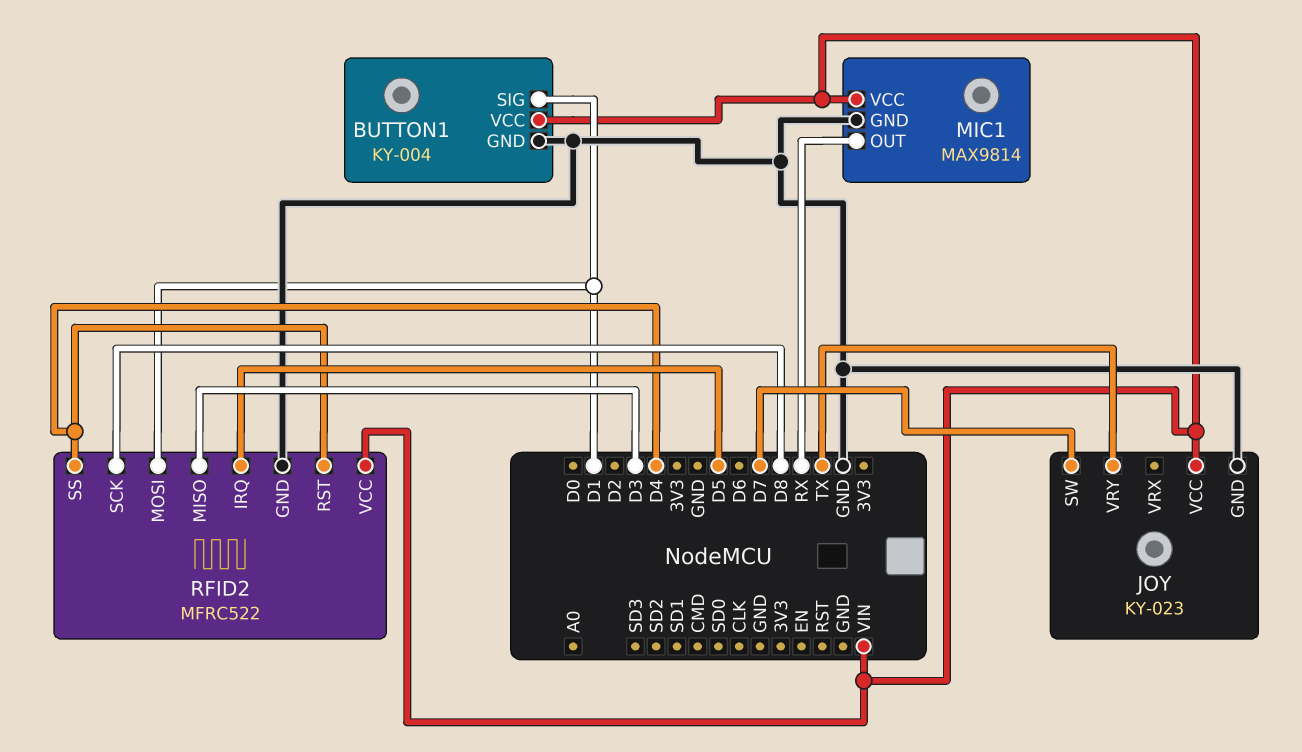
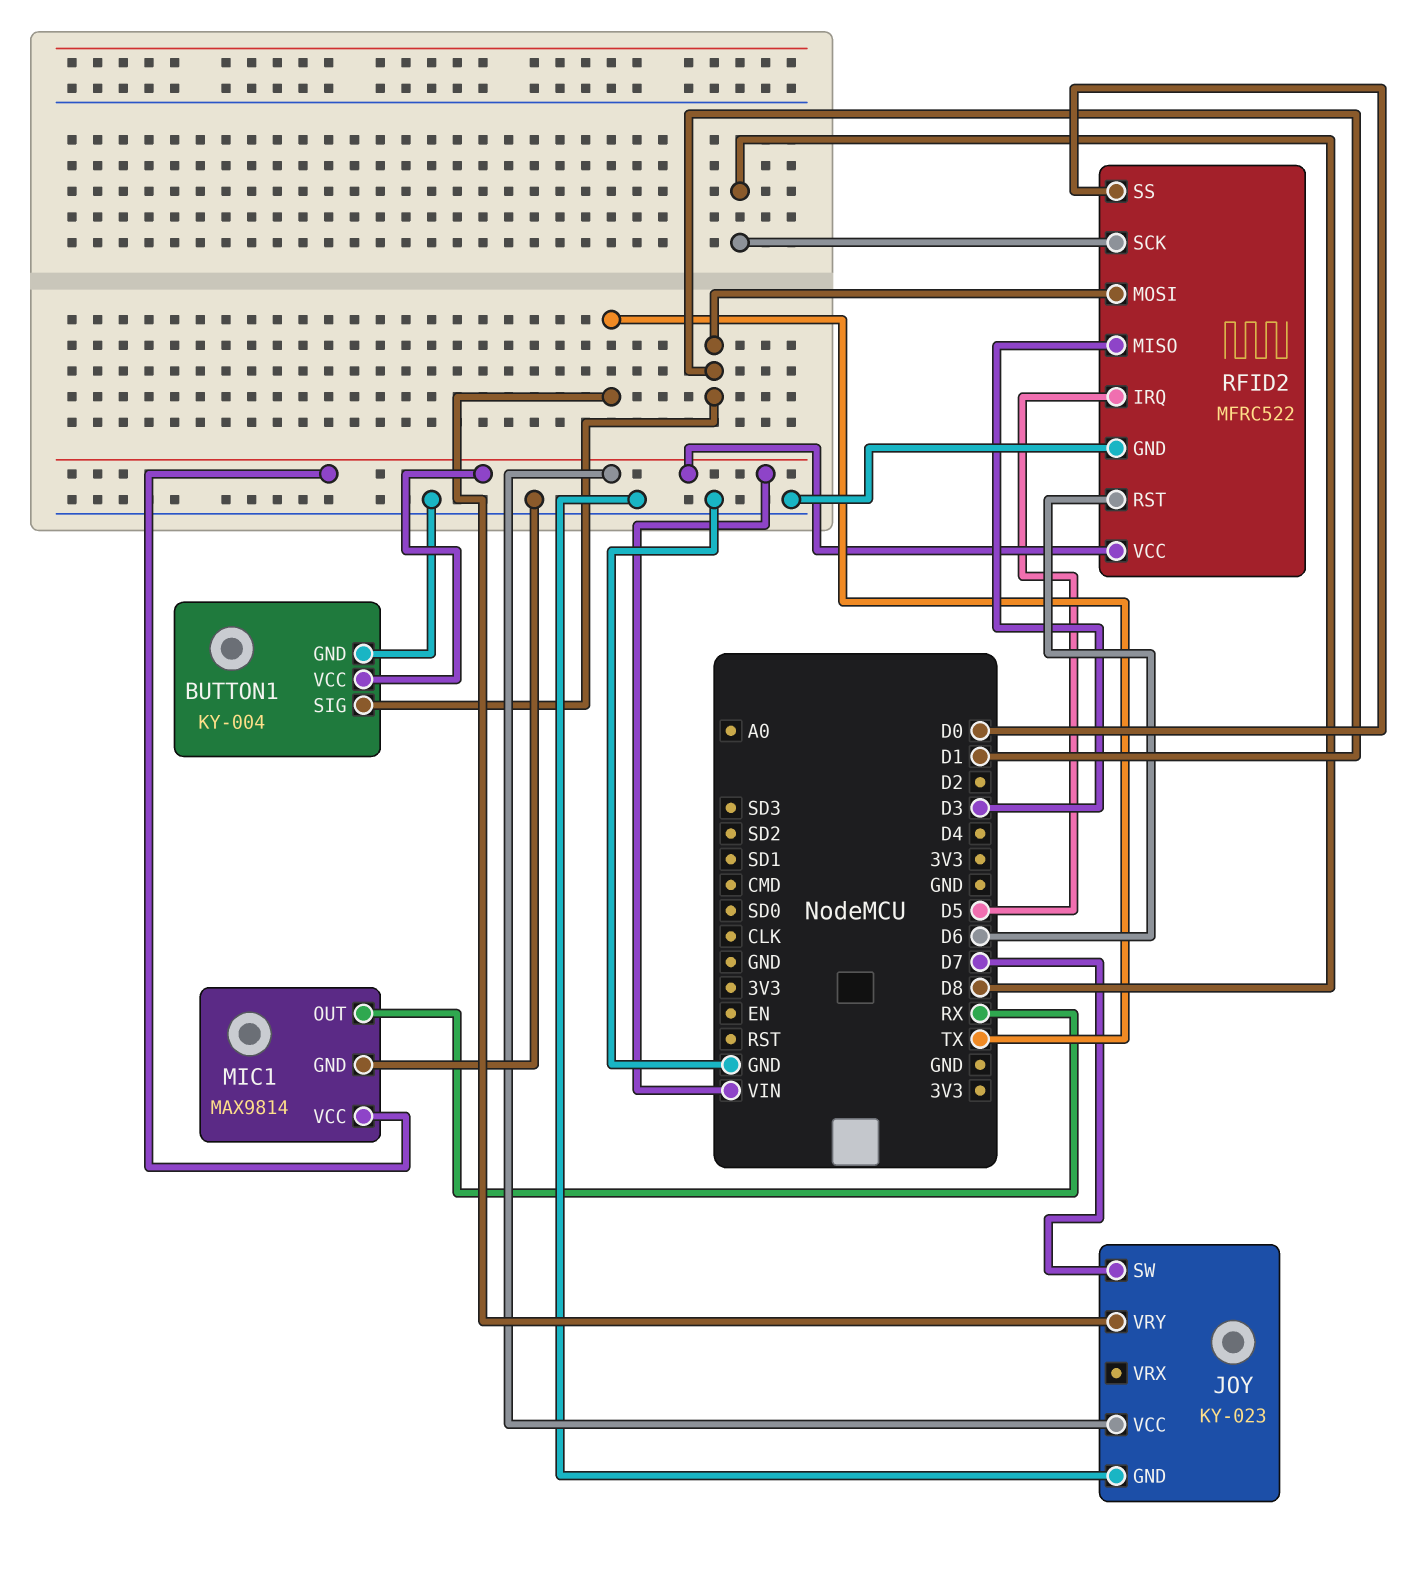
RFID2 pin RST: D4 -> D6
RFID2 pin SS: D4 -> D0

